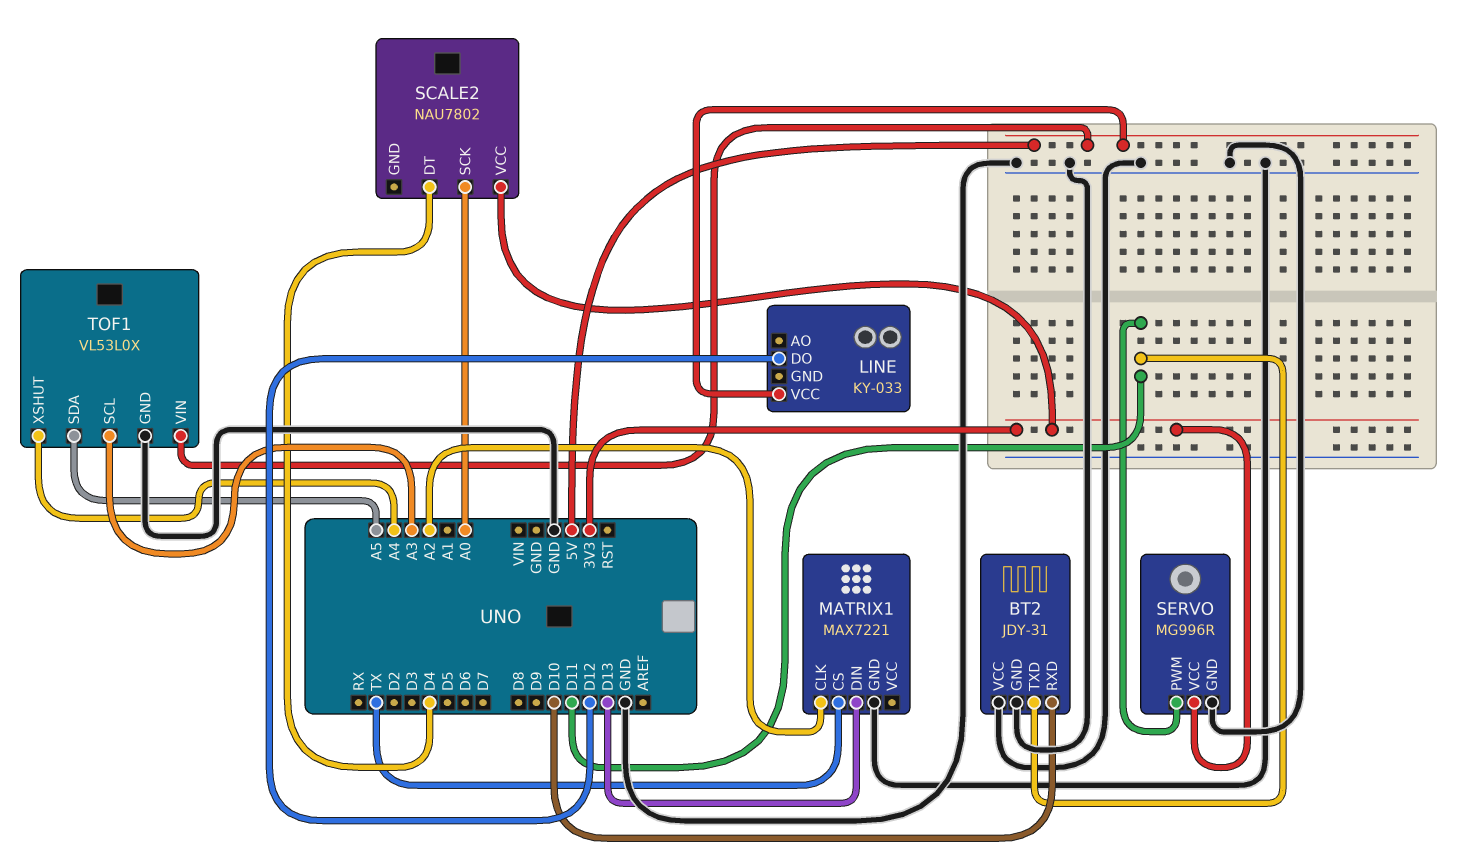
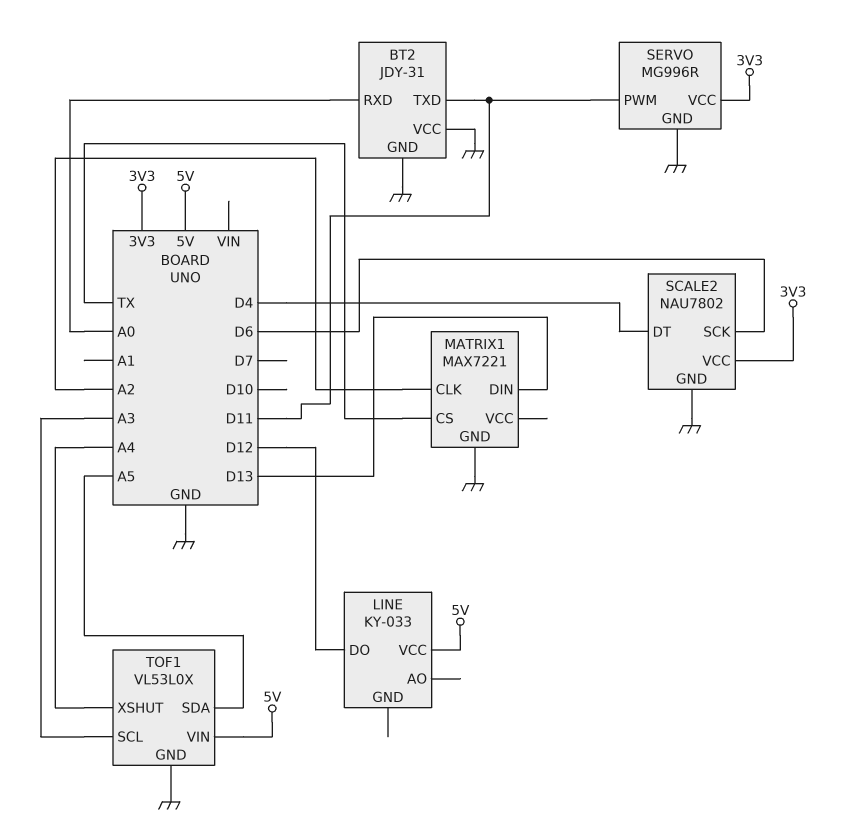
BT2 pin RXD: D10 -> A0
SCALE2 pin GND: none -> GND
SCALE2 pin SCK: A0 -> D6

